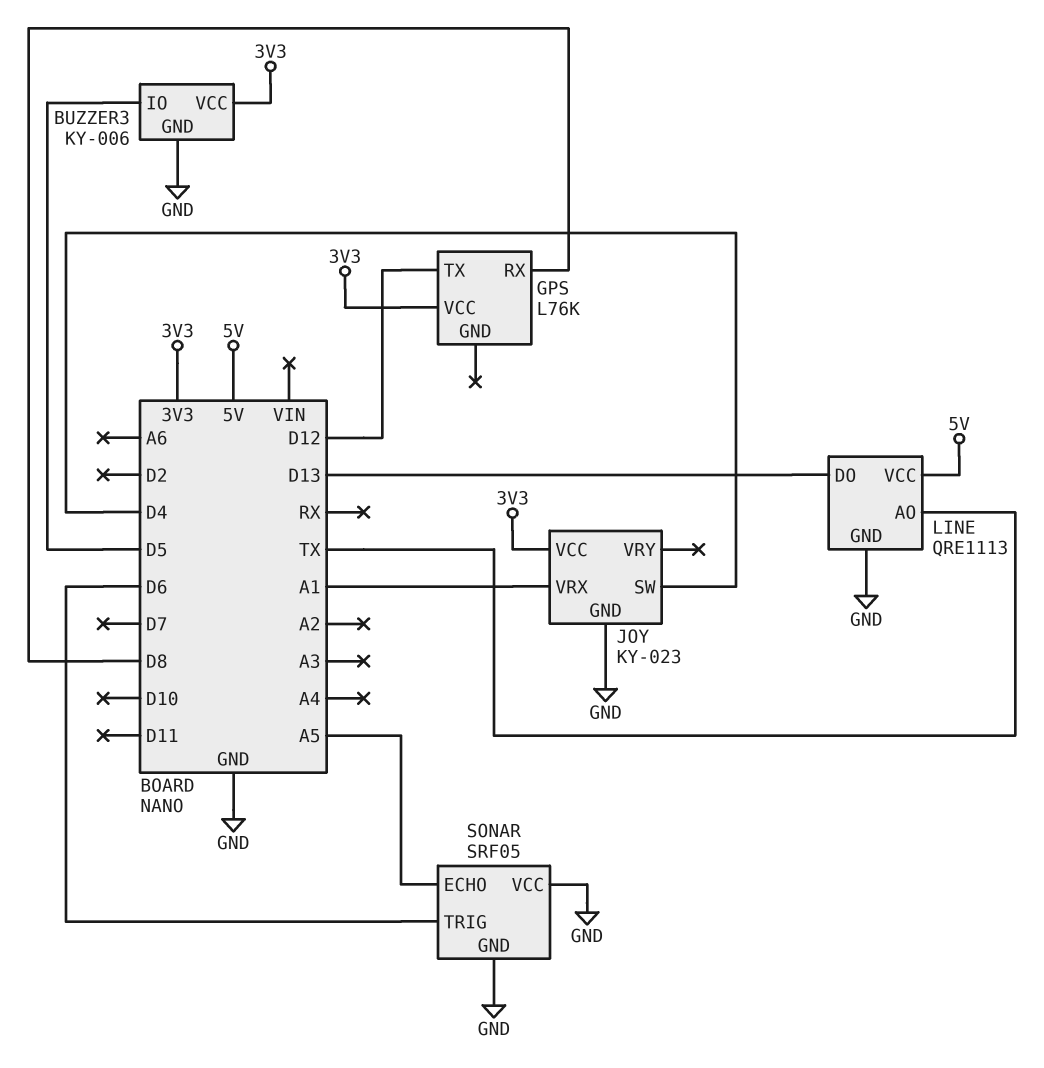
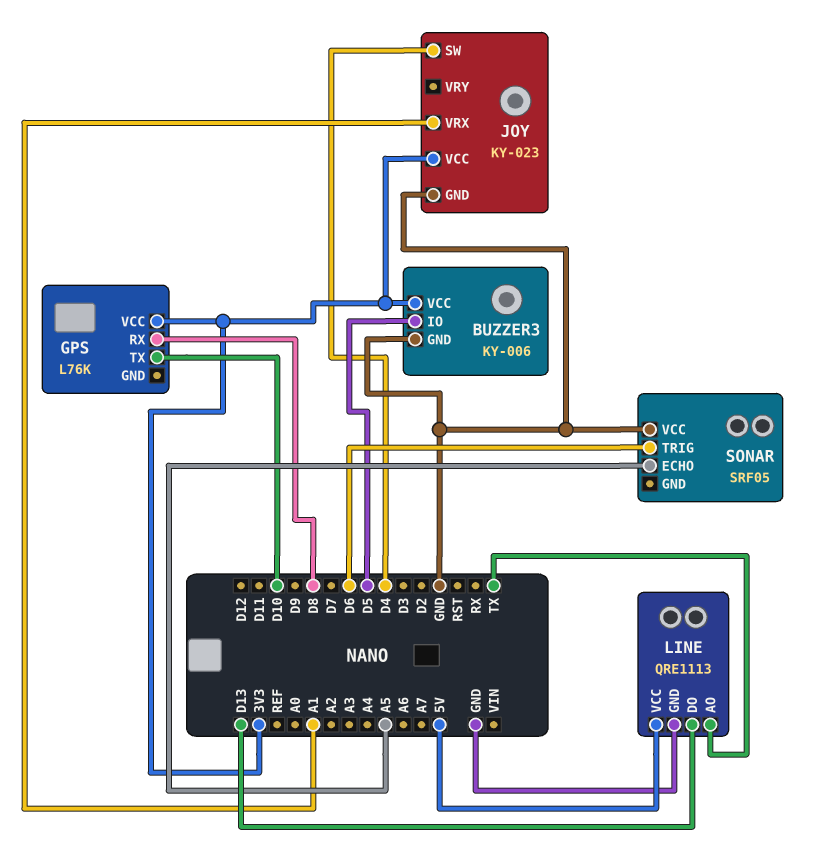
GPS pin TX: D12 -> D10
SONAR pin GND: GND -> none

